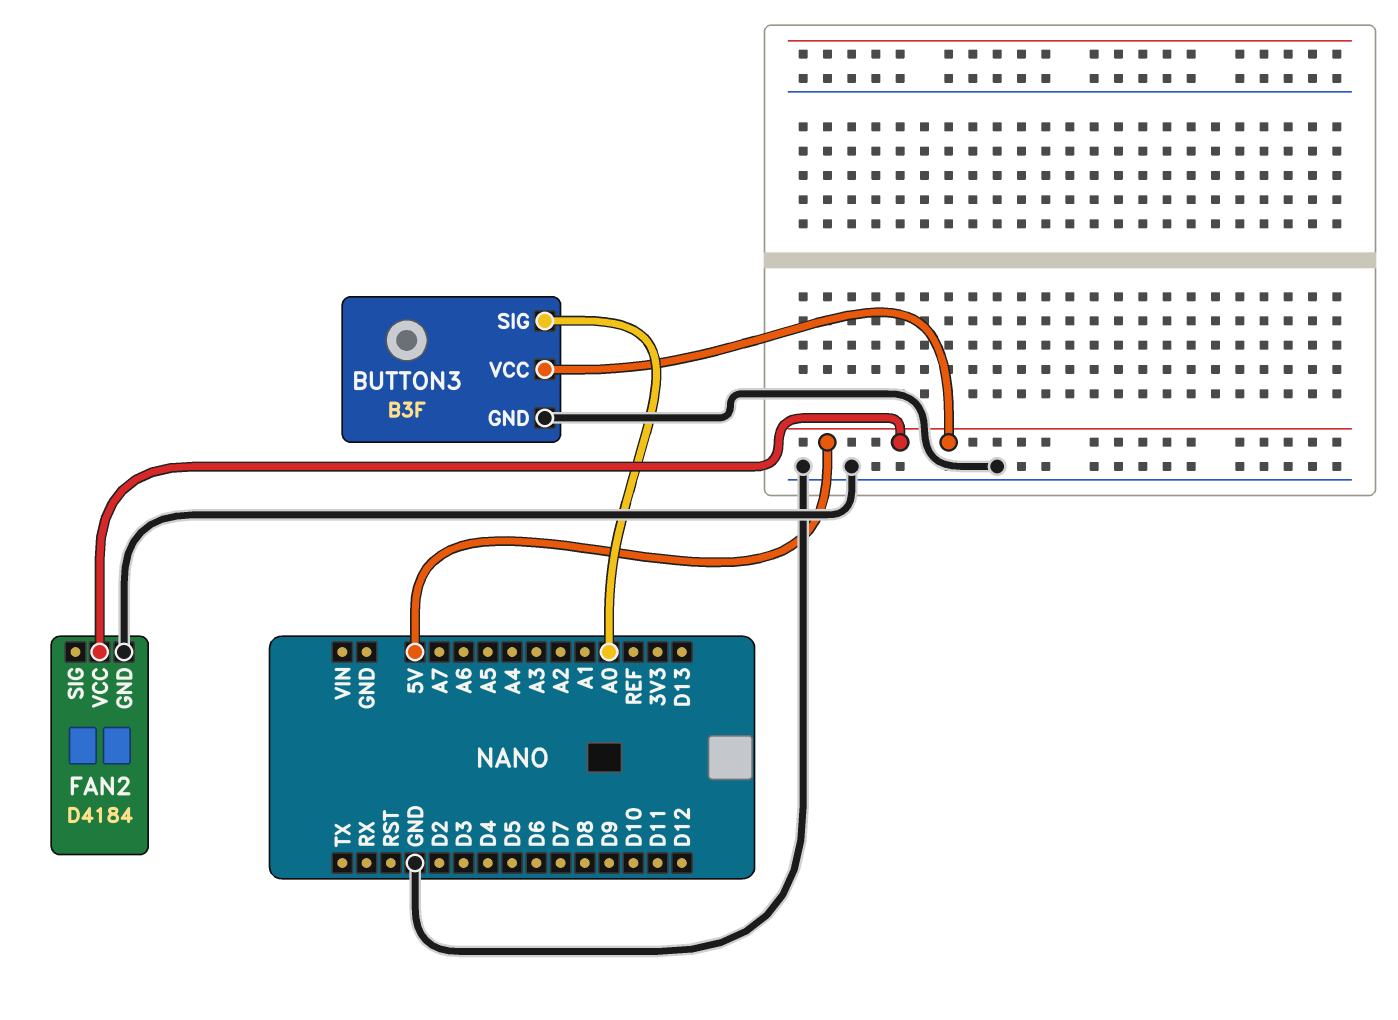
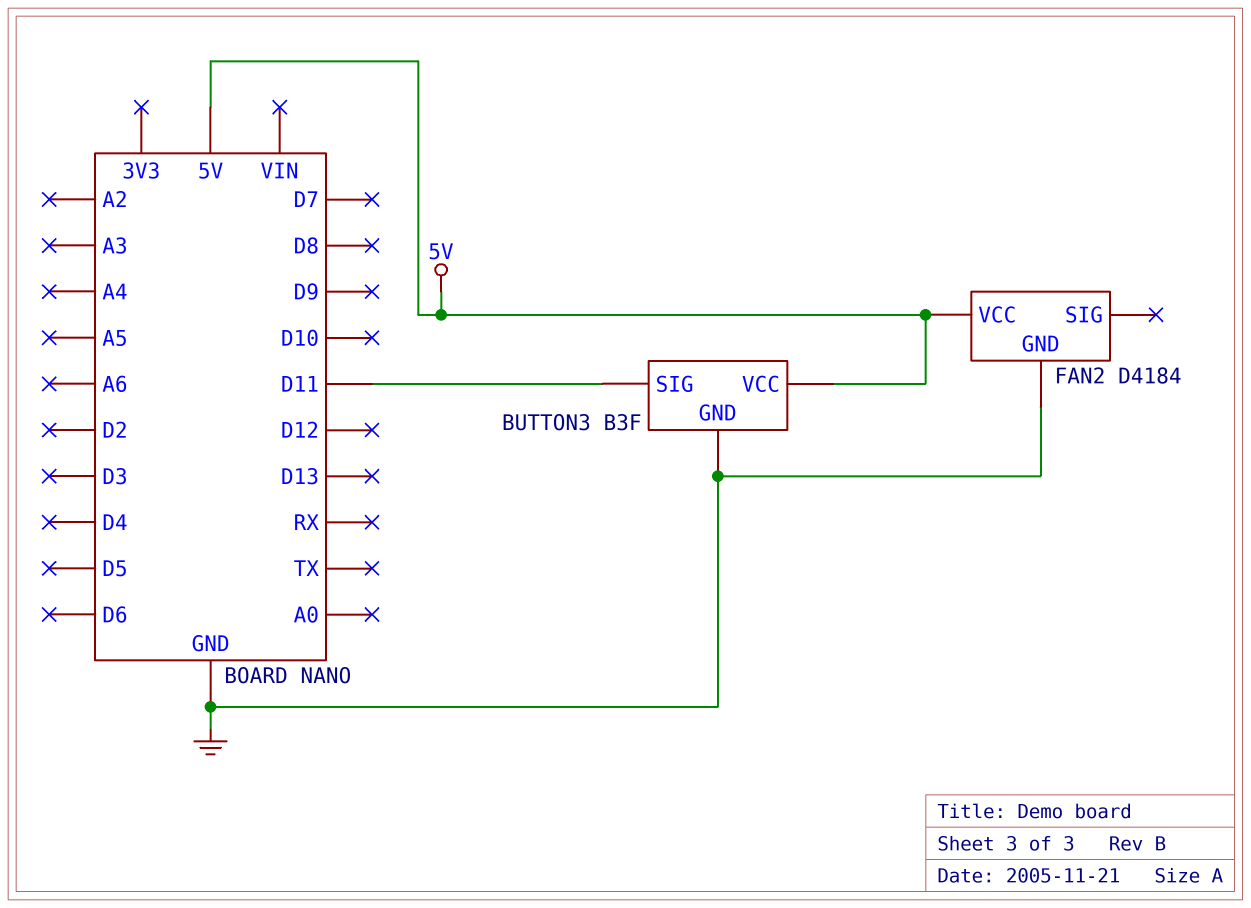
BUTTON3 pin SIG: A0 -> D11

